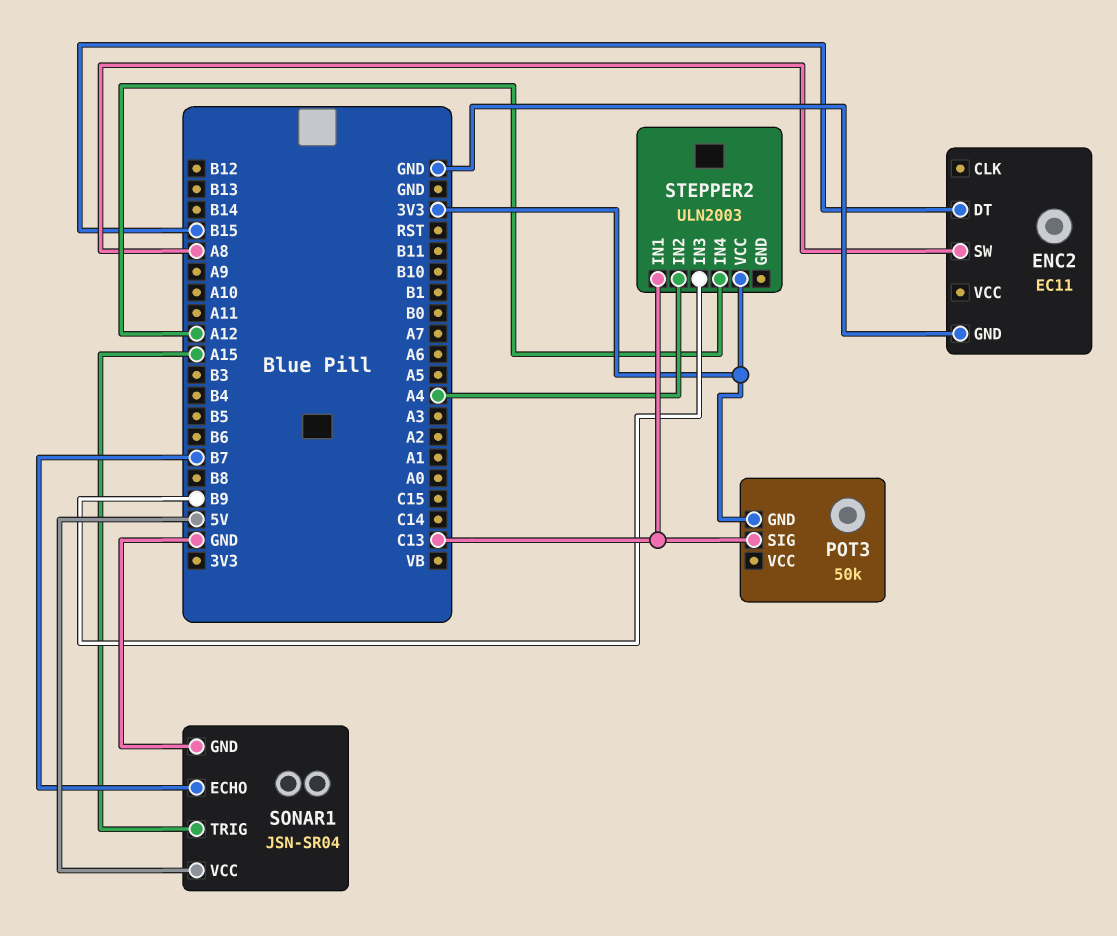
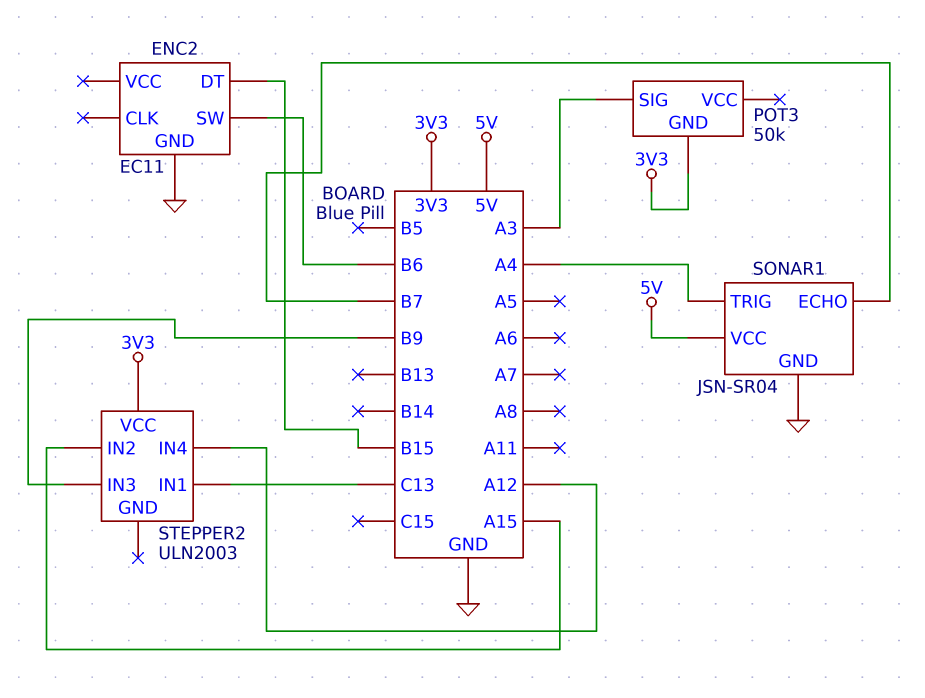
ENC2 pin SW: A8 -> B6
POT3 pin SIG: C13 -> A3
SONAR1 pin TRIG: A15 -> A4
STEPPER2 pin IN2: A4 -> A15

